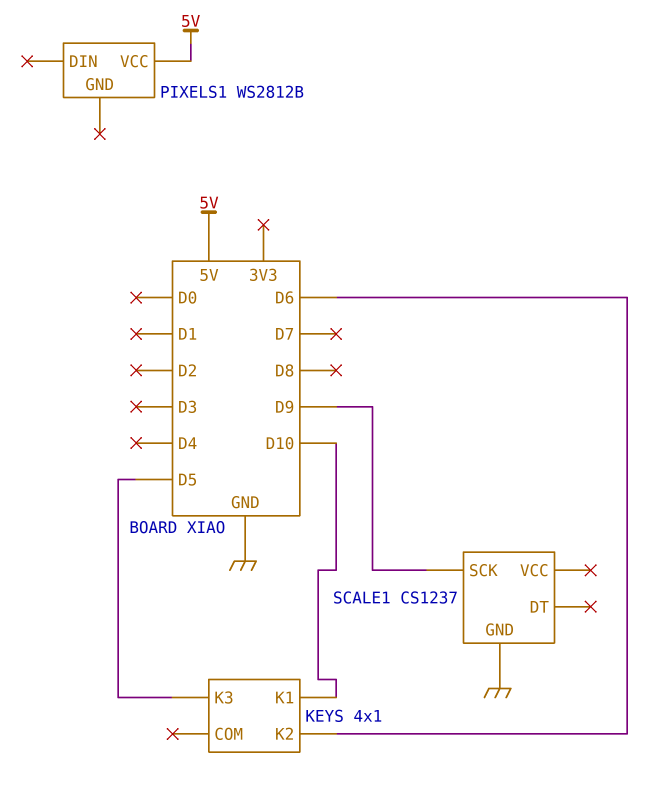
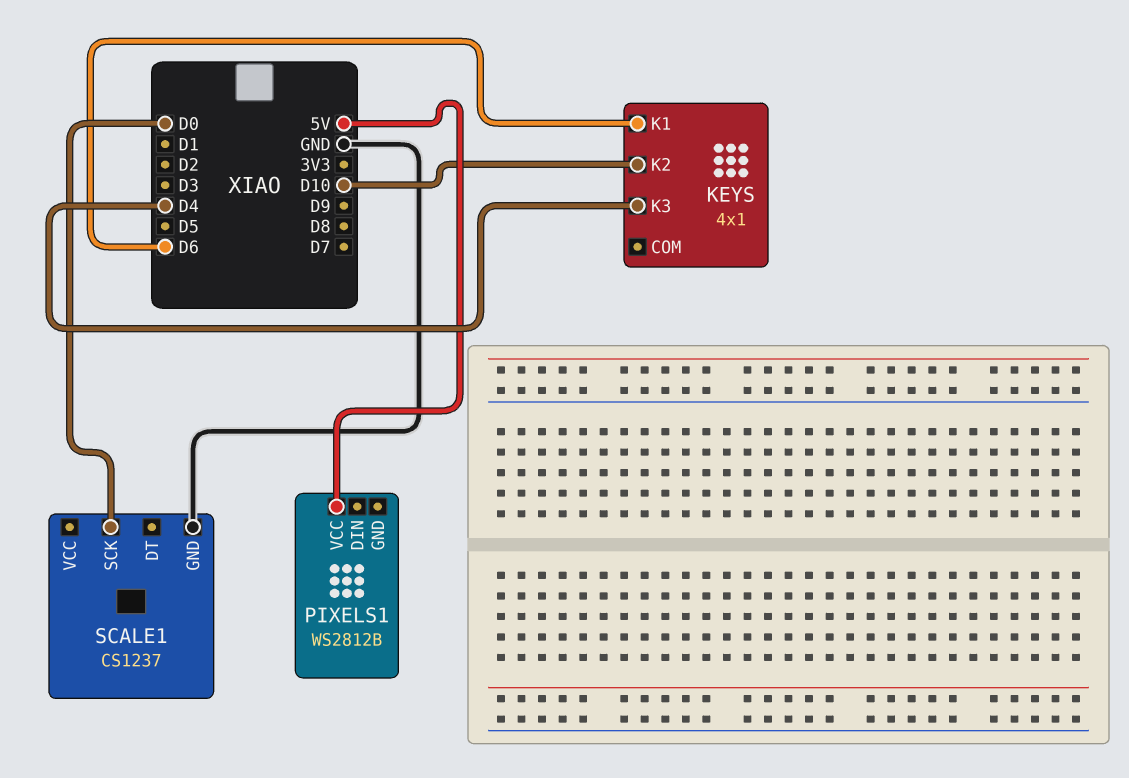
KEYS pin K1: D10 -> D6
KEYS pin K2: D6 -> D10
KEYS pin K3: D5 -> D4
SCALE1 pin SCK: D9 -> D0

